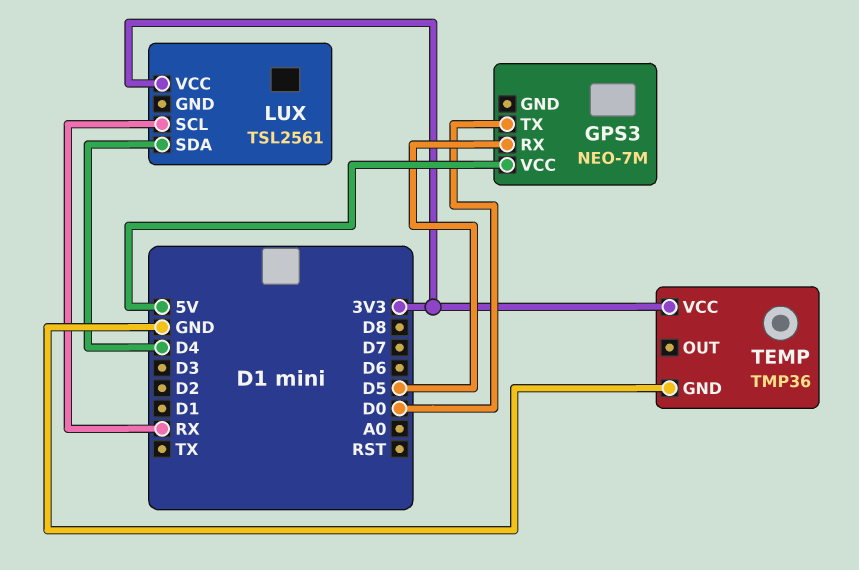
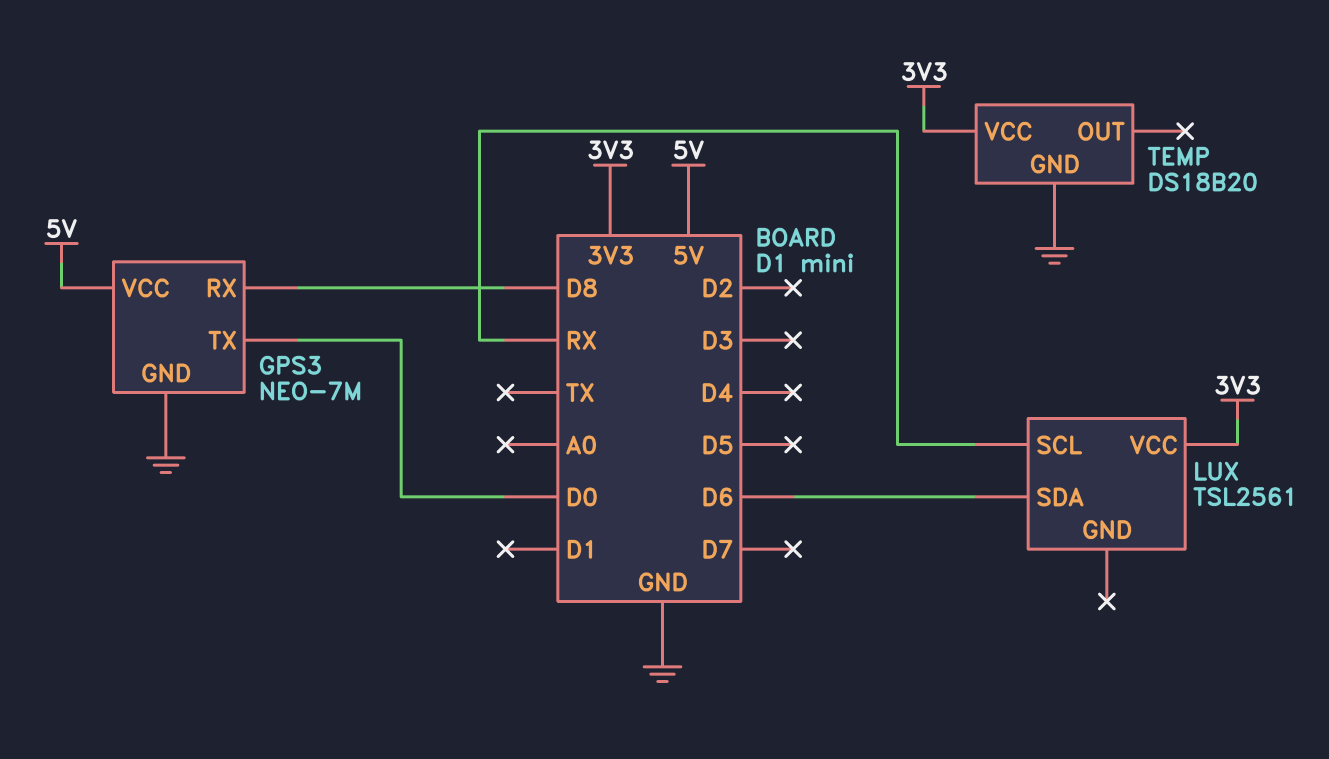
GPS3 pin GND: none -> GND
GPS3 pin RX: D5 -> D8
LUX pin SDA: D4 -> D6
TEMP: TMP36 -> DS18B20

